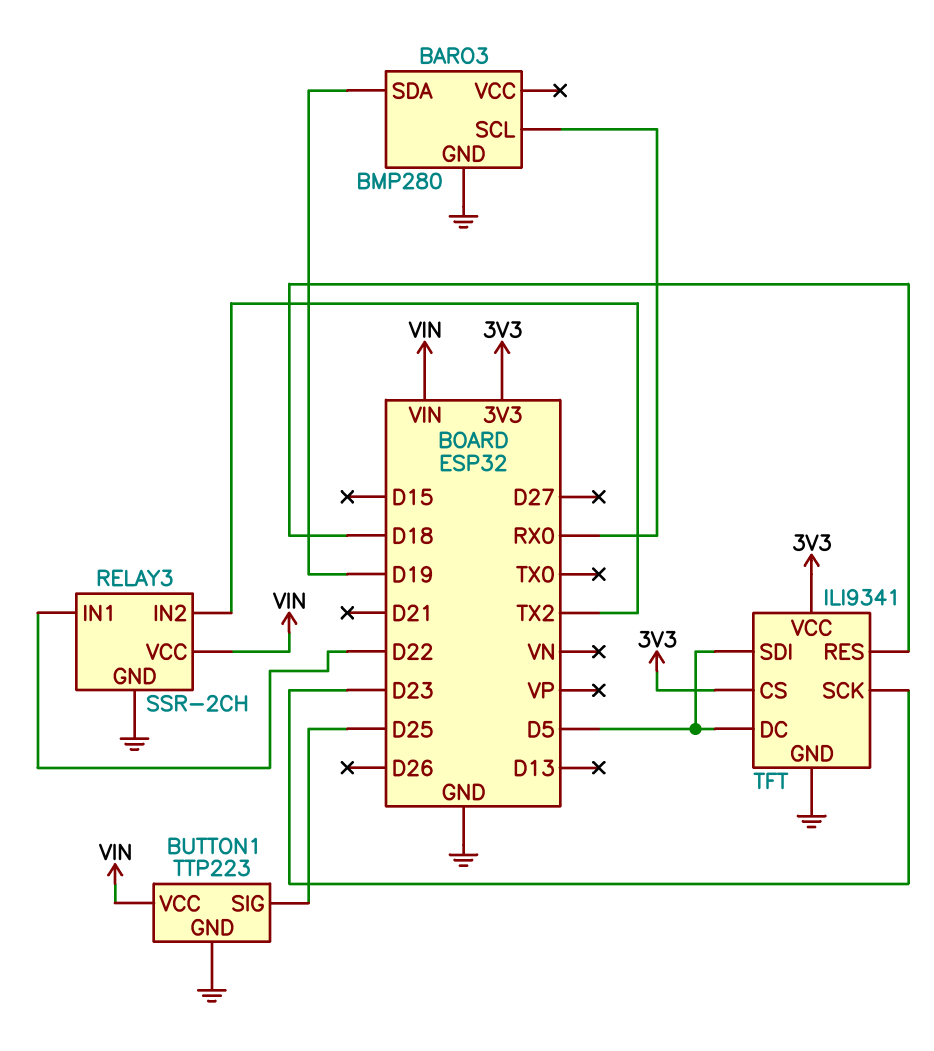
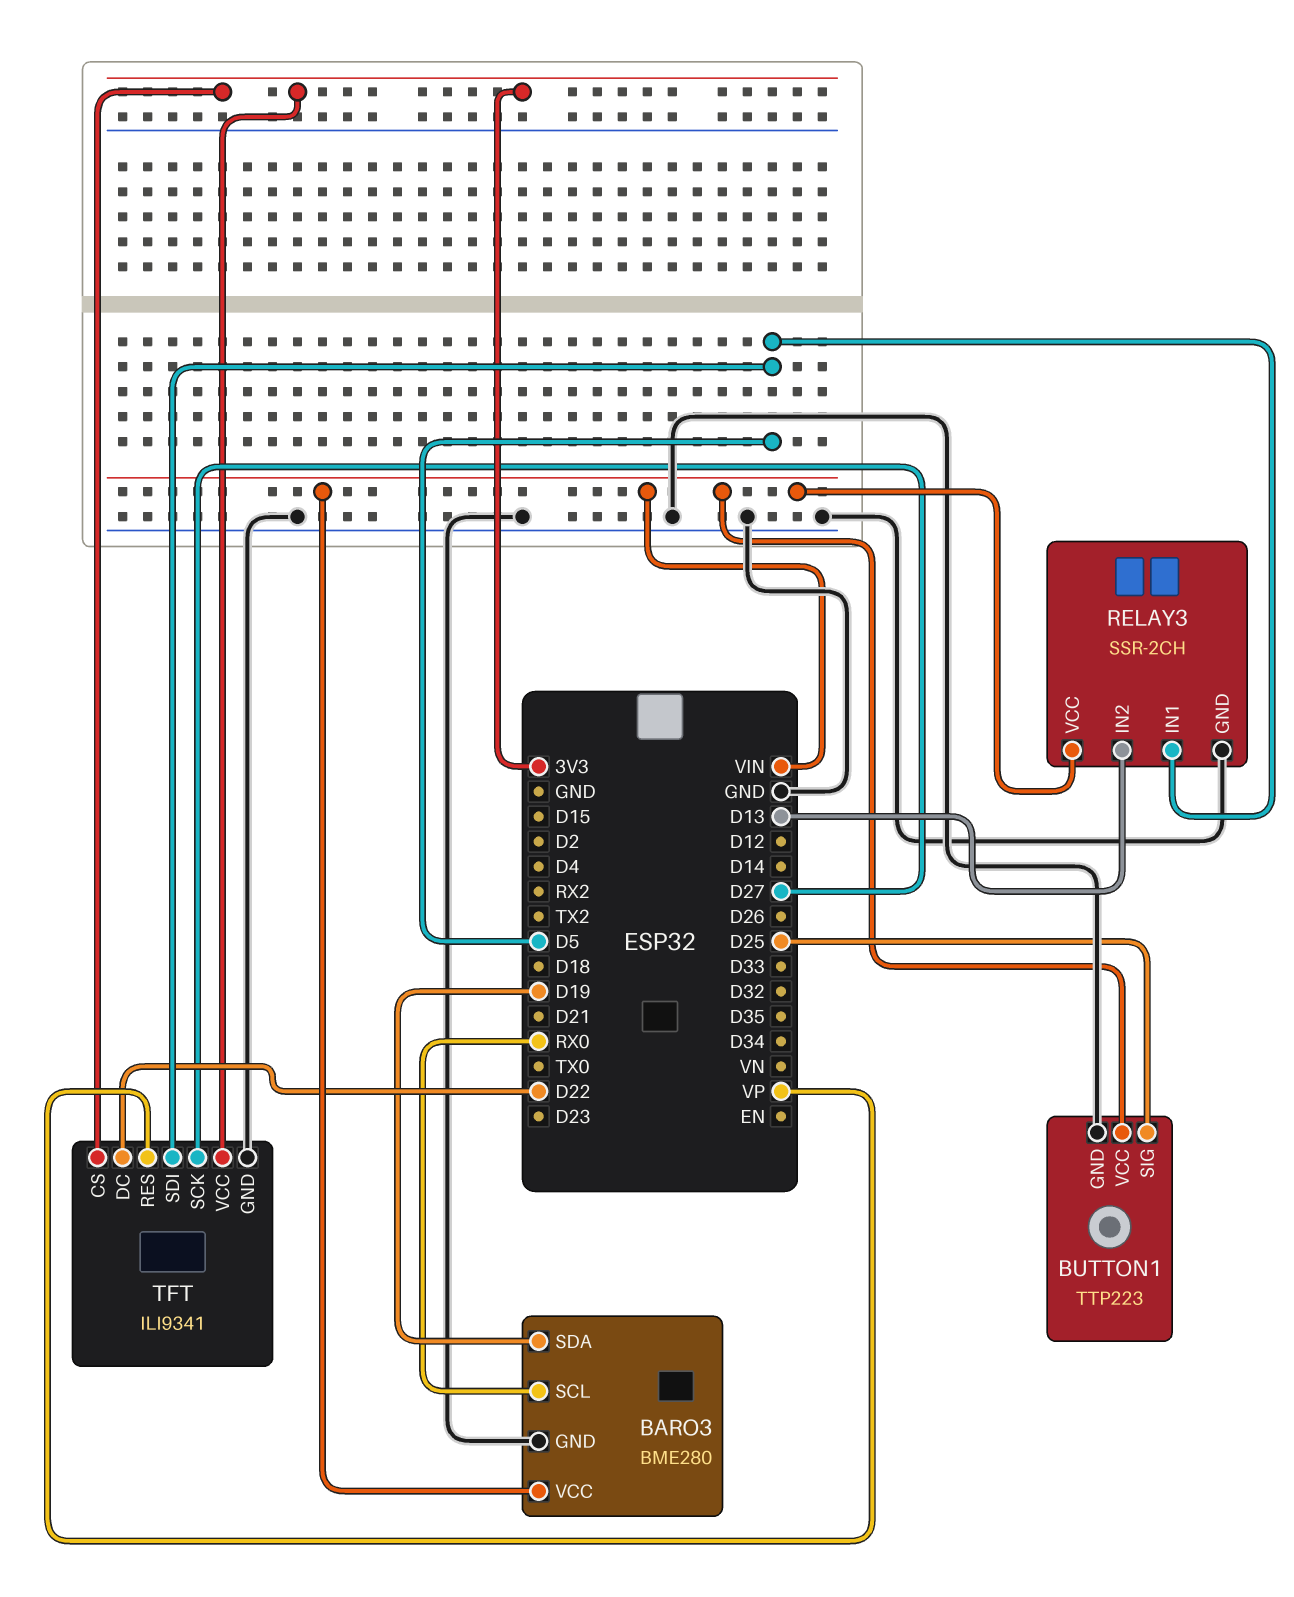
BARO3: BMP280 -> BME280
BARO3 pin VCC: none -> VIN
RELAY3 pin IN1: D22 -> D5
RELAY3 pin IN2: TX2 -> D13
TFT pin DC: D5 -> D22
TFT pin RES: D18 -> VP
TFT pin SCK: D23 -> D27

